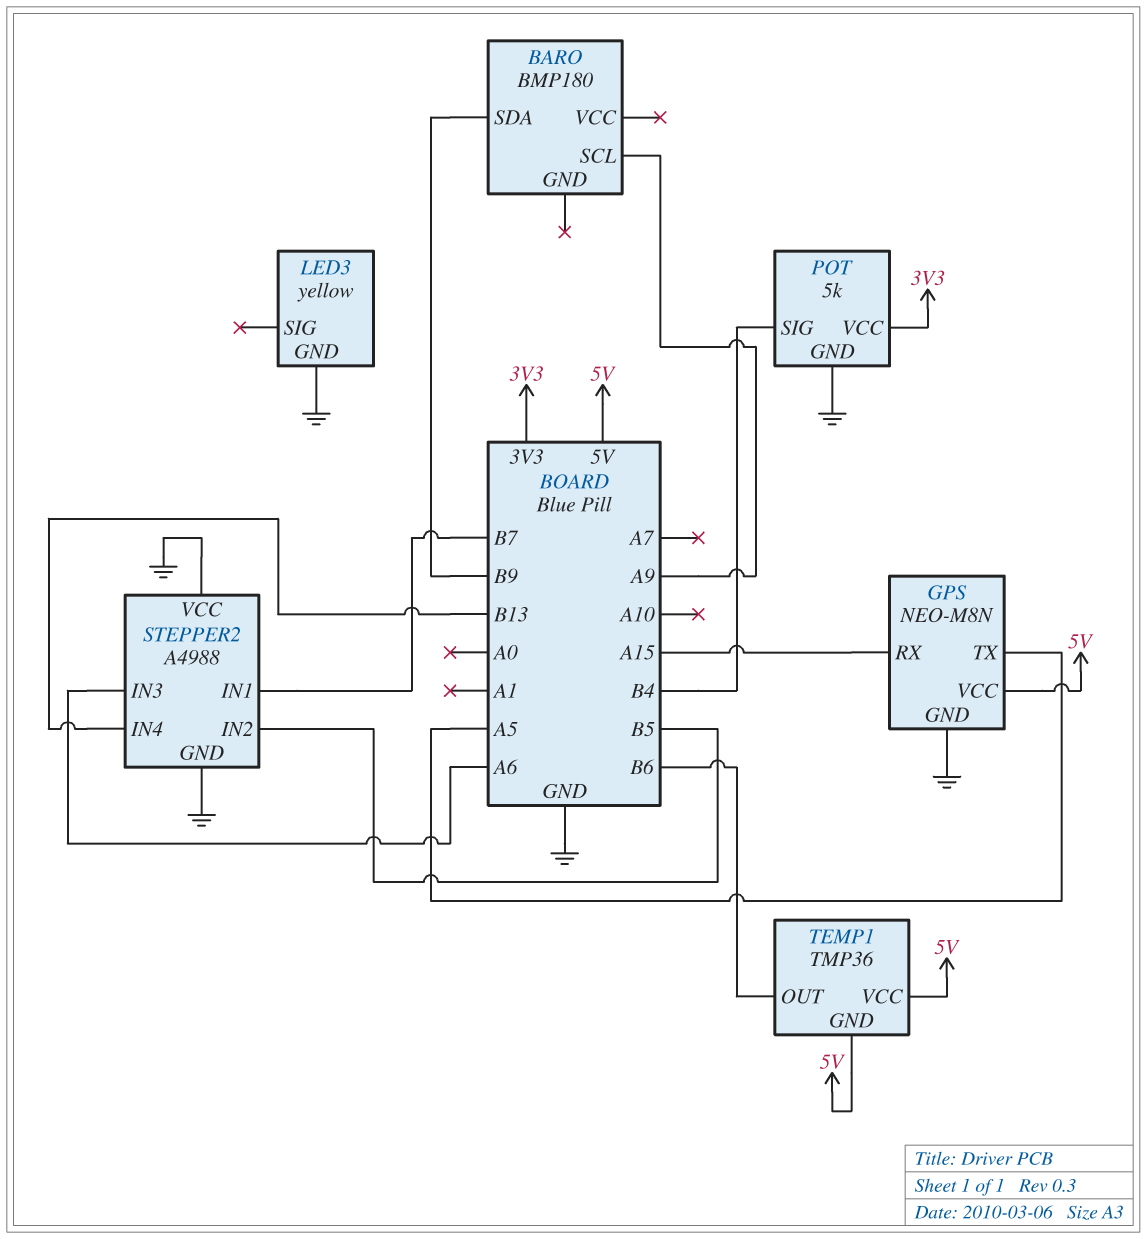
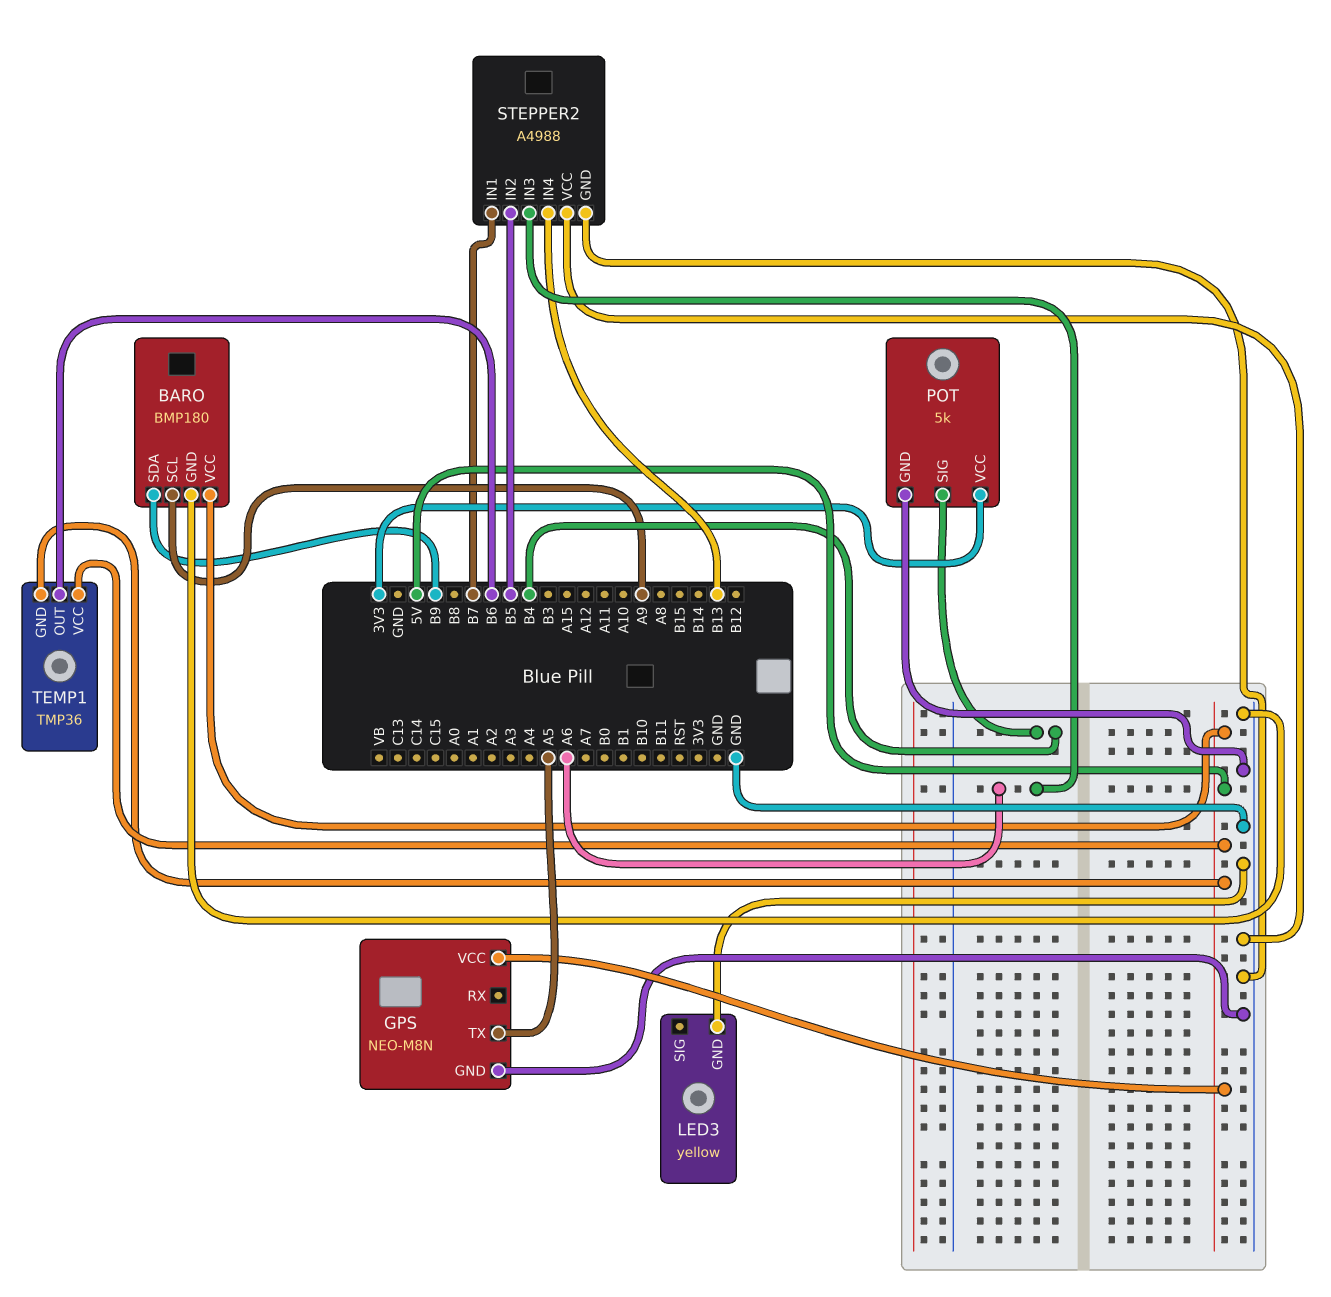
BARO pin GND: none -> GND
BARO pin VCC: none -> 5V
GPS pin RX: A15 -> none

